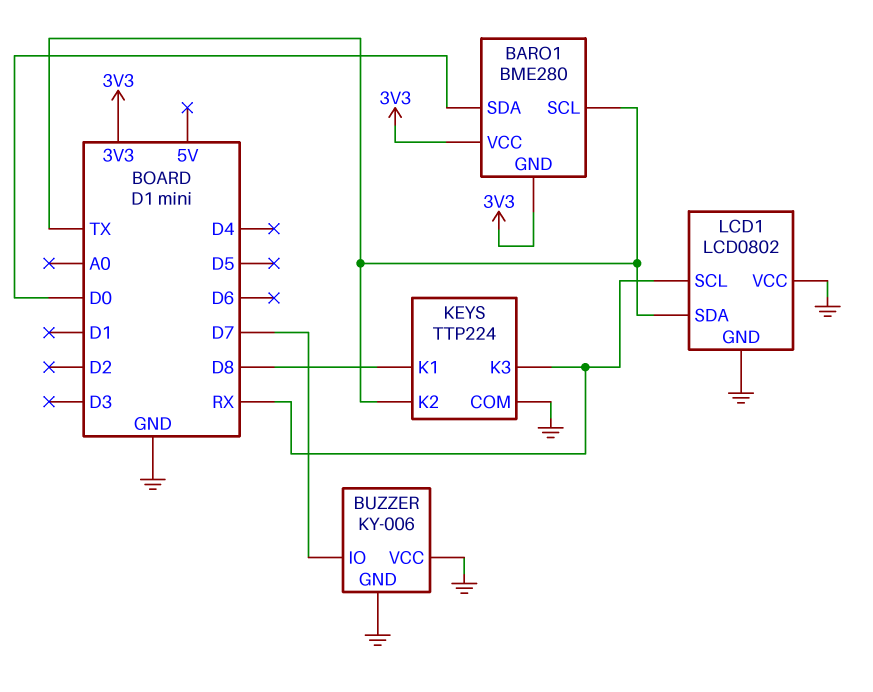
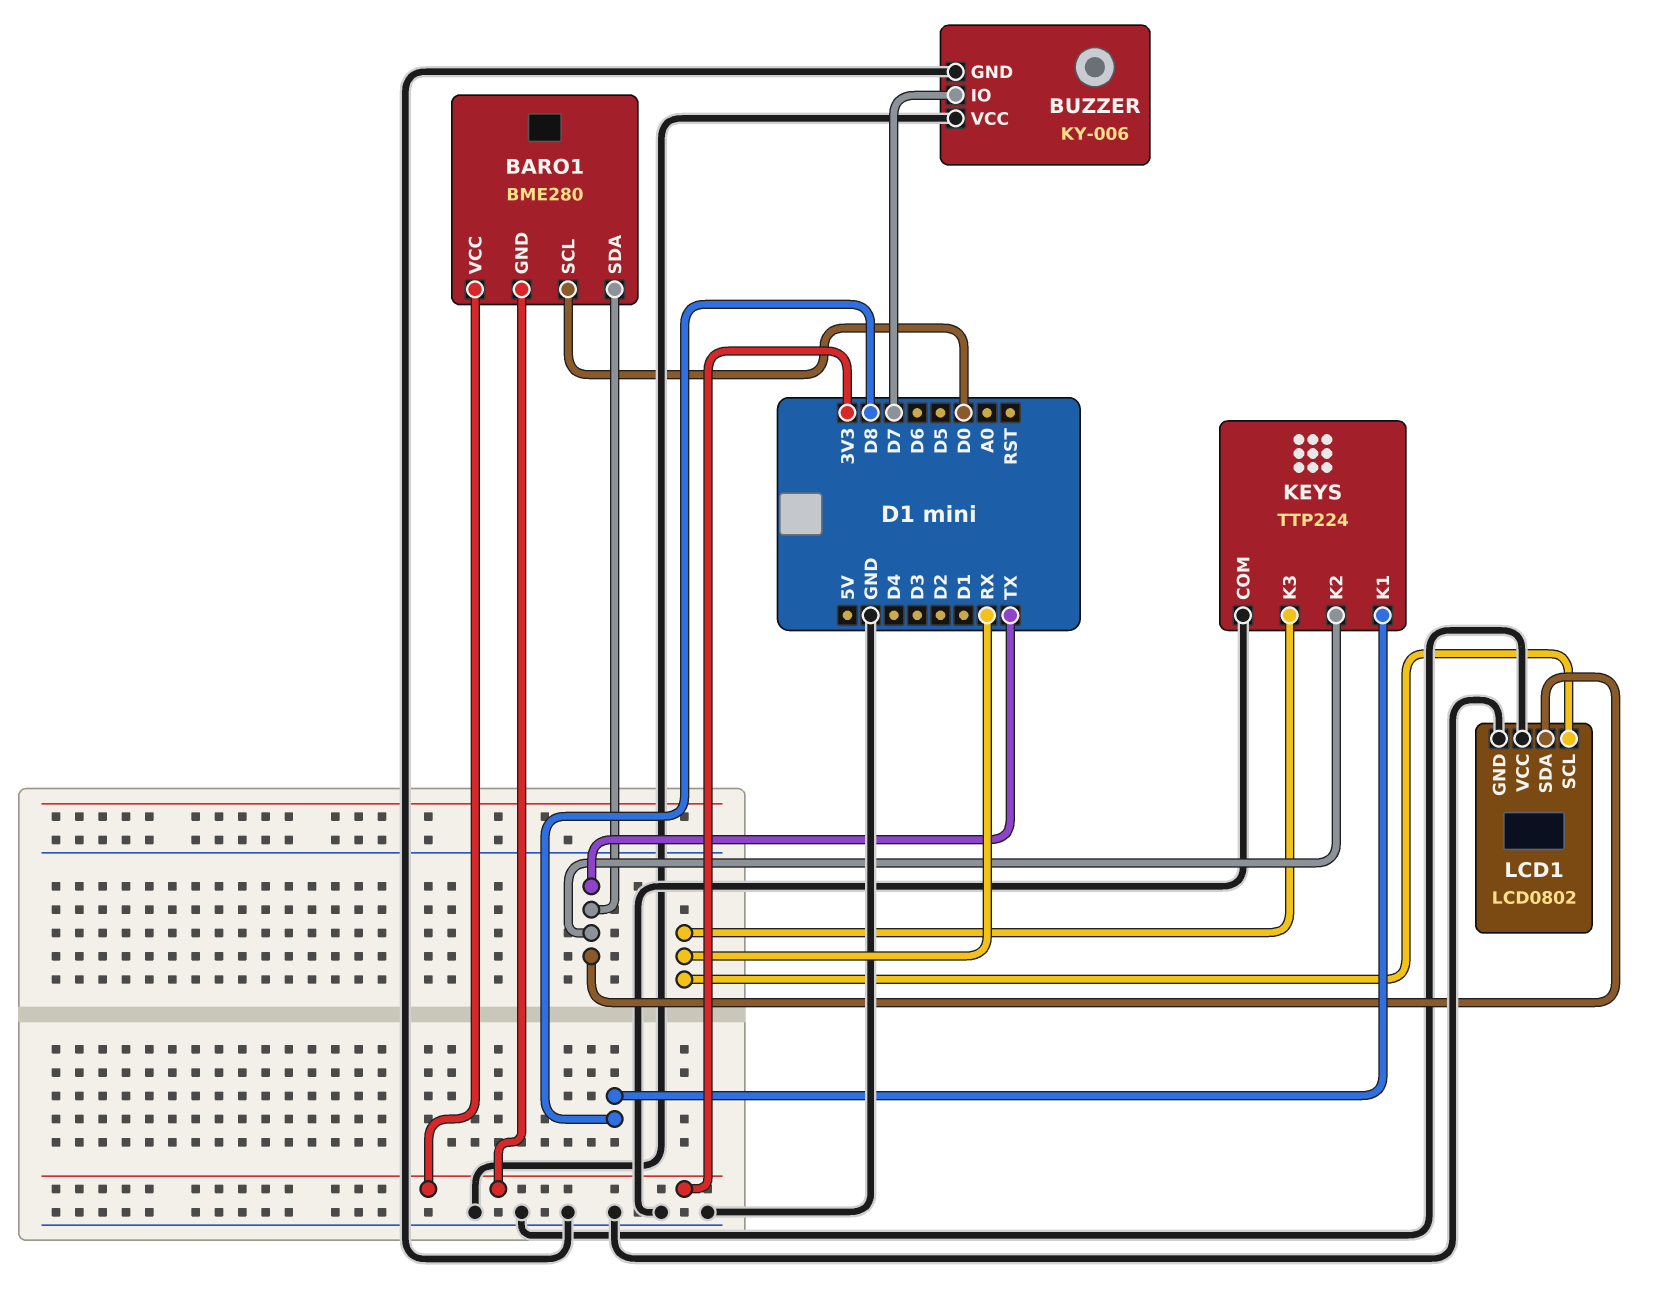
BARO1 pin SCL: TX -> D0
BARO1 pin SDA: D0 -> TX

